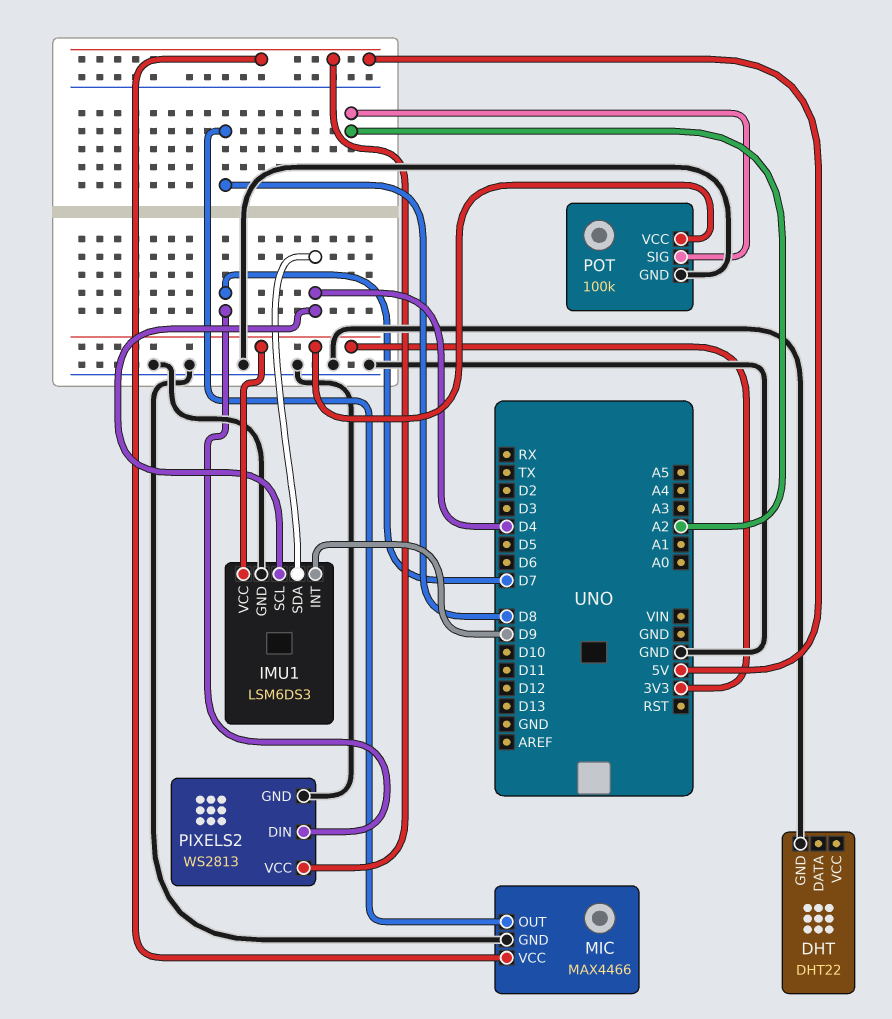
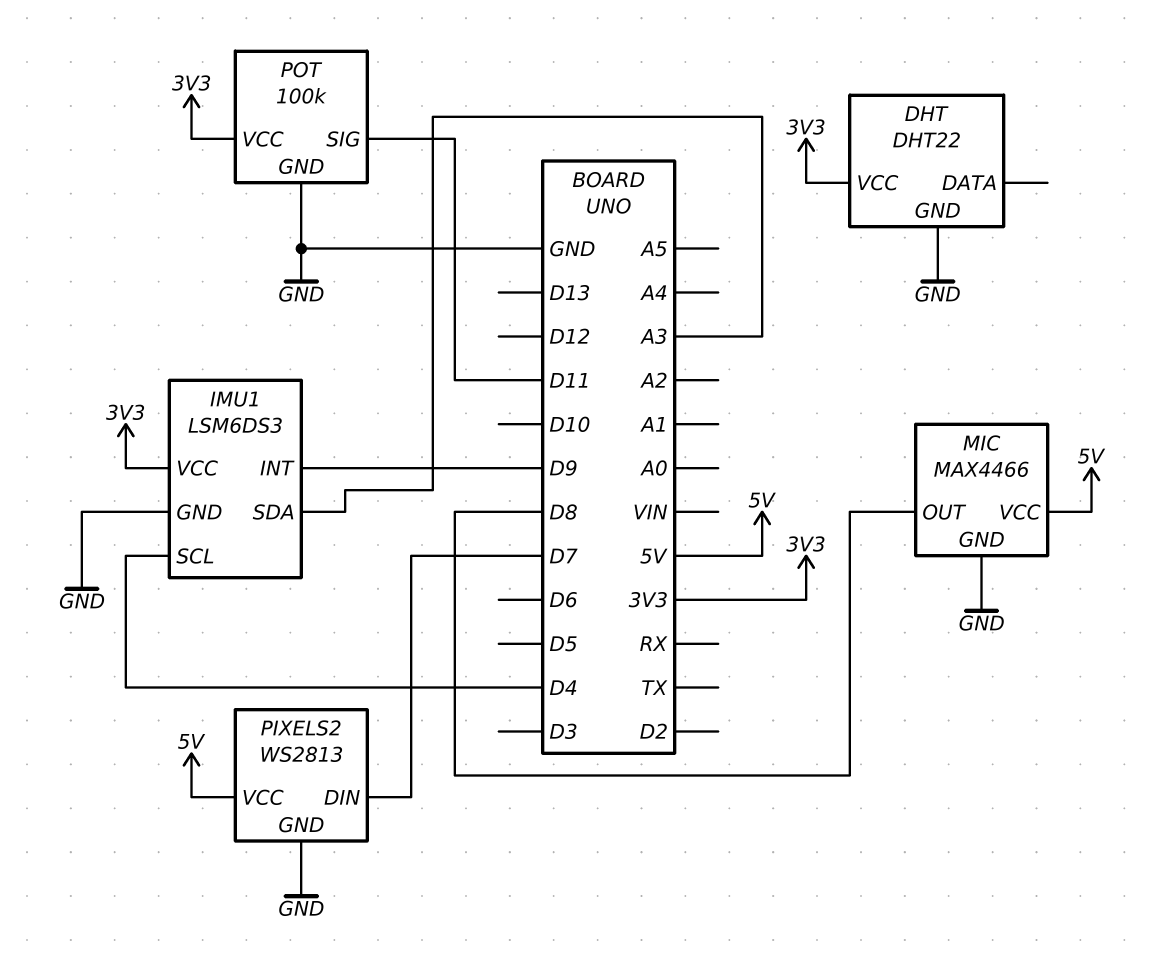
DHT pin VCC: none -> 3V3
IMU1 pin SDA: D4 -> A3
POT pin SIG: A2 -> D11

